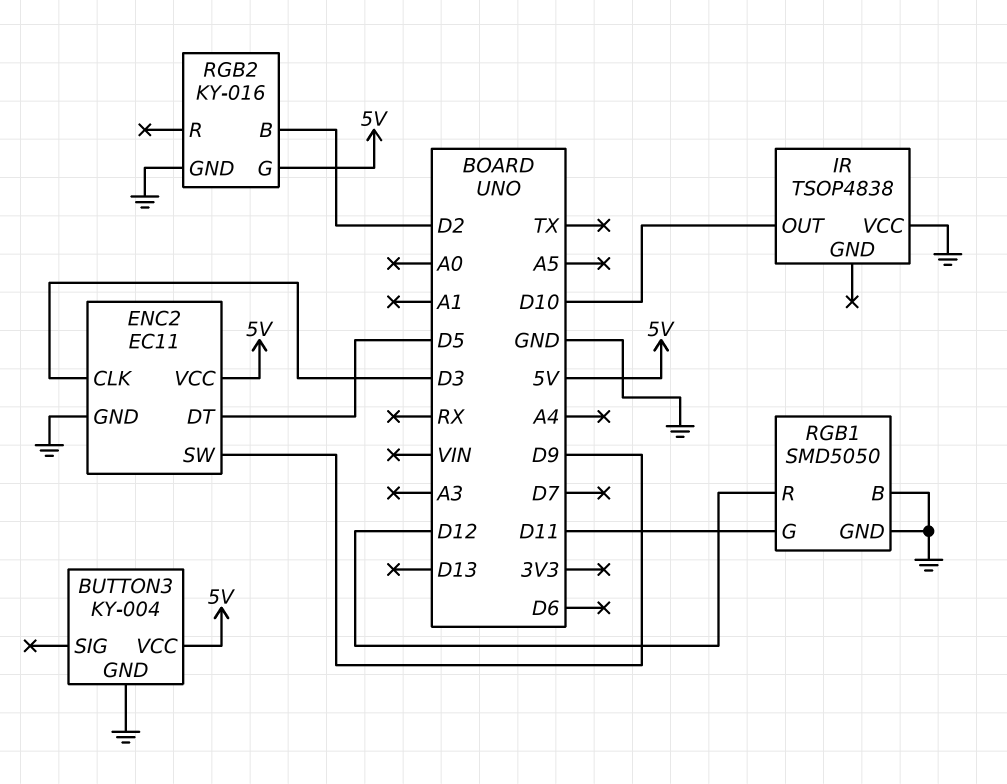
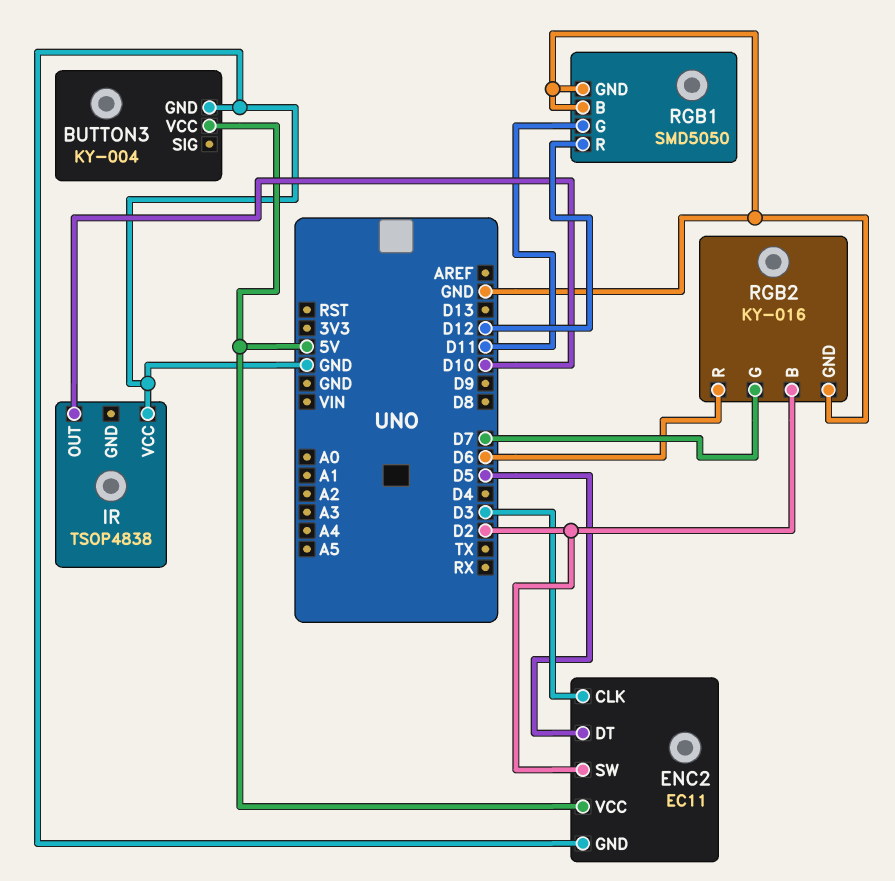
ENC2 pin SW: D9 -> D2
RGB2 pin G: 5V -> D7
RGB2 pin R: none -> D6

